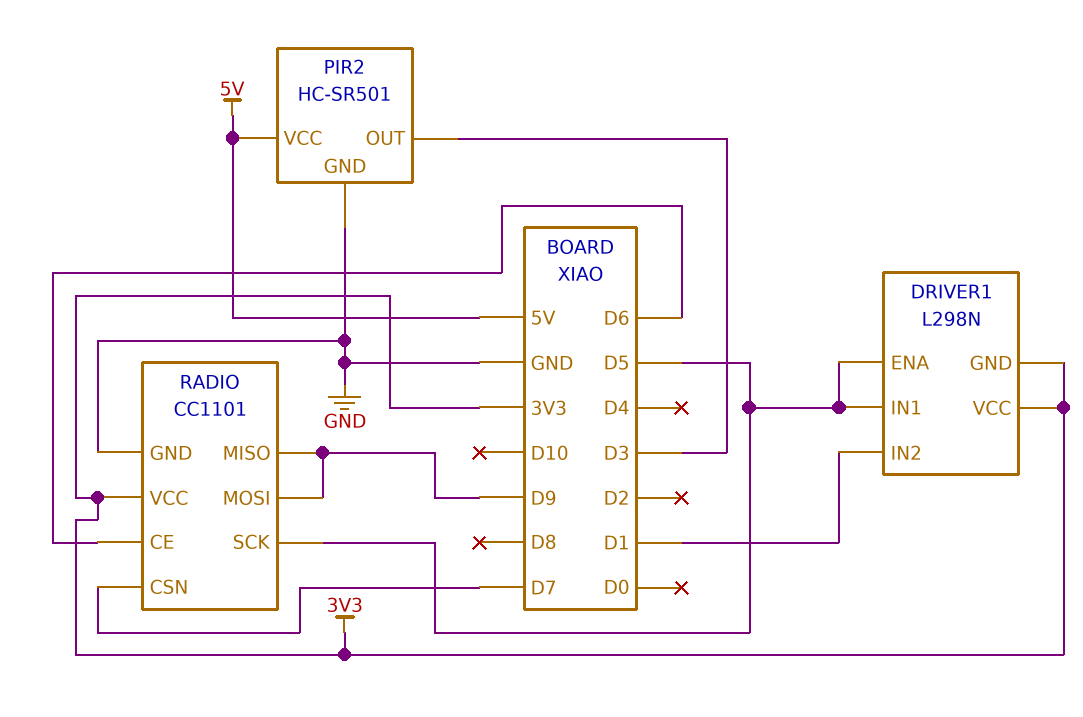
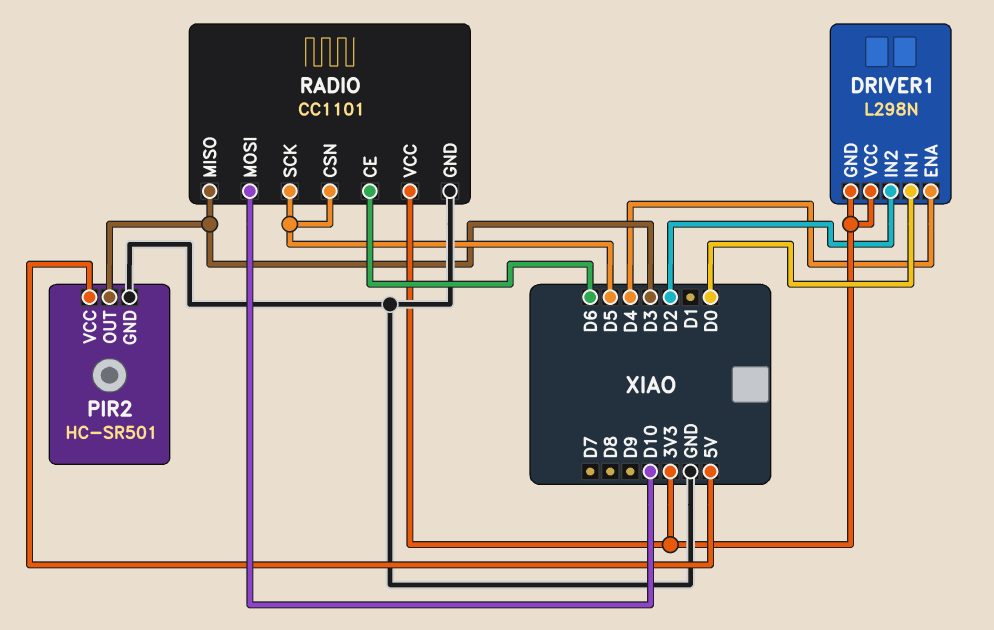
DRIVER1 pin ENA: D5 -> D4
DRIVER1 pin IN1: D5 -> D0
DRIVER1 pin IN2: D1 -> D2
RADIO pin CSN: D7 -> D5
RADIO pin MISO: D9 -> D3
RADIO pin MOSI: D9 -> D10

